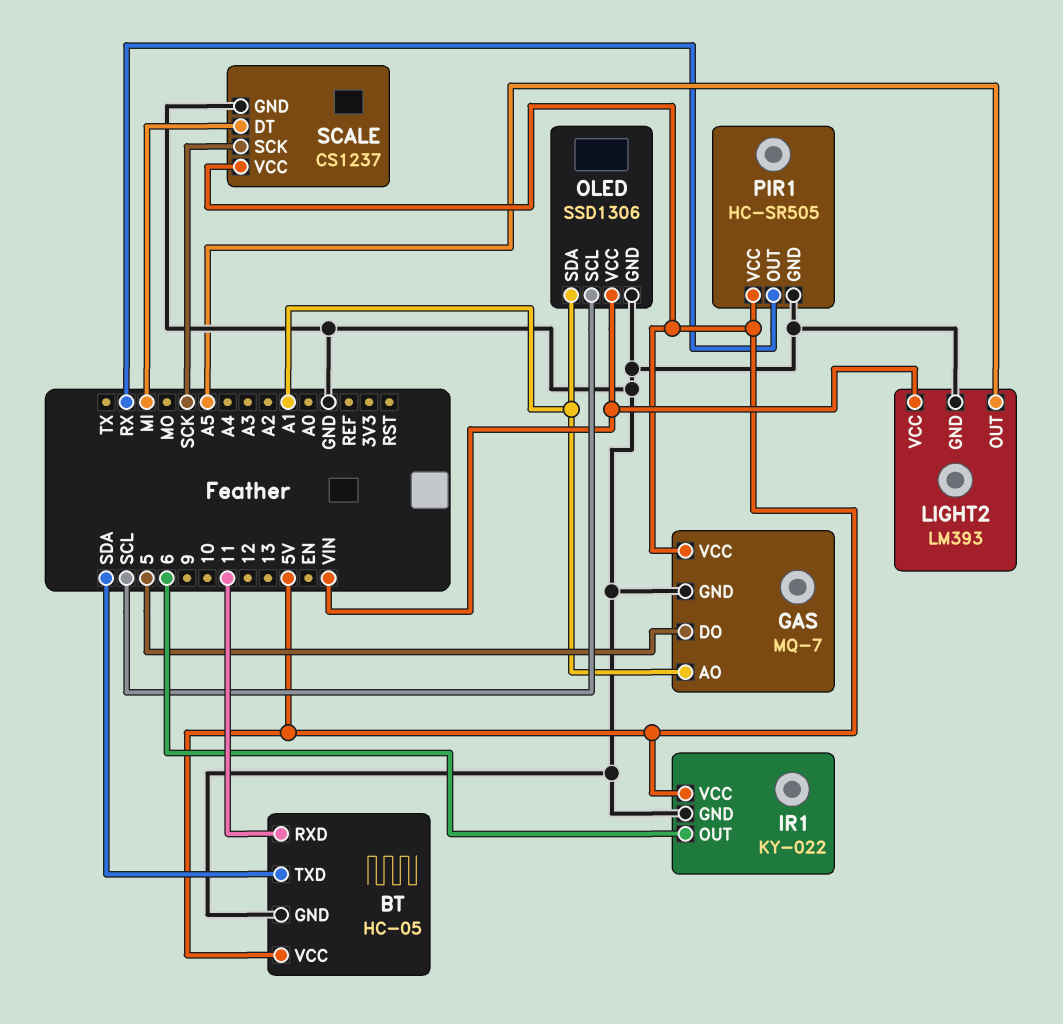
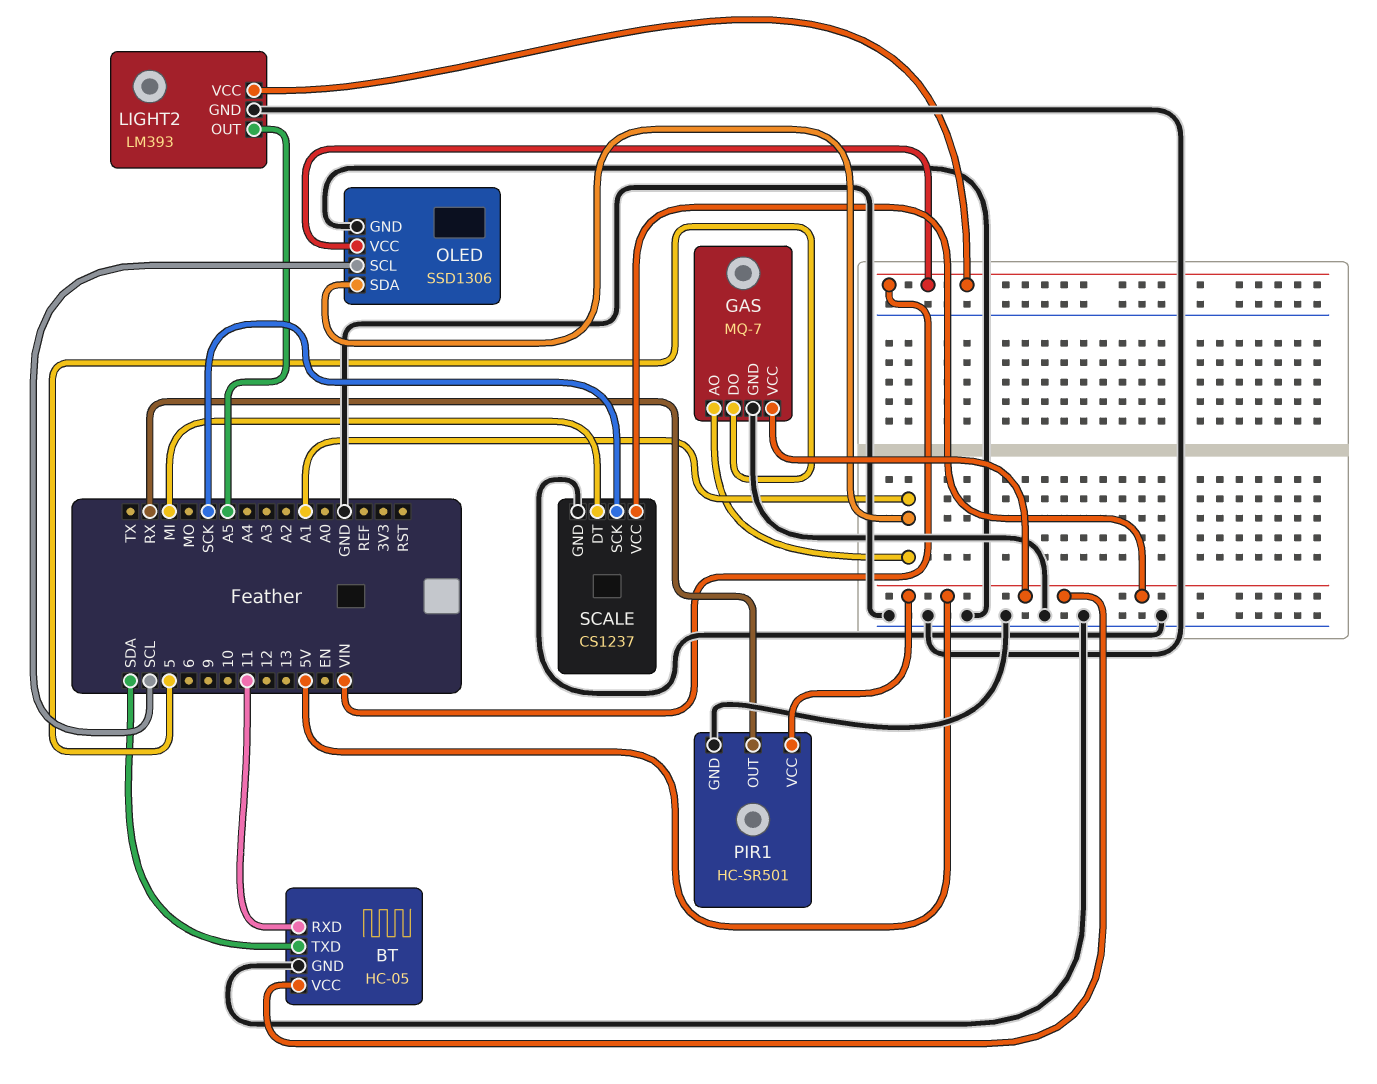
IR1: KY-022 -> none
IR1 pin GND: GND -> none
IR1 pin OUT: 6 -> none
IR1 pin VCC: 5V -> none
PIR1: HC-SR505 -> HC-SR501

